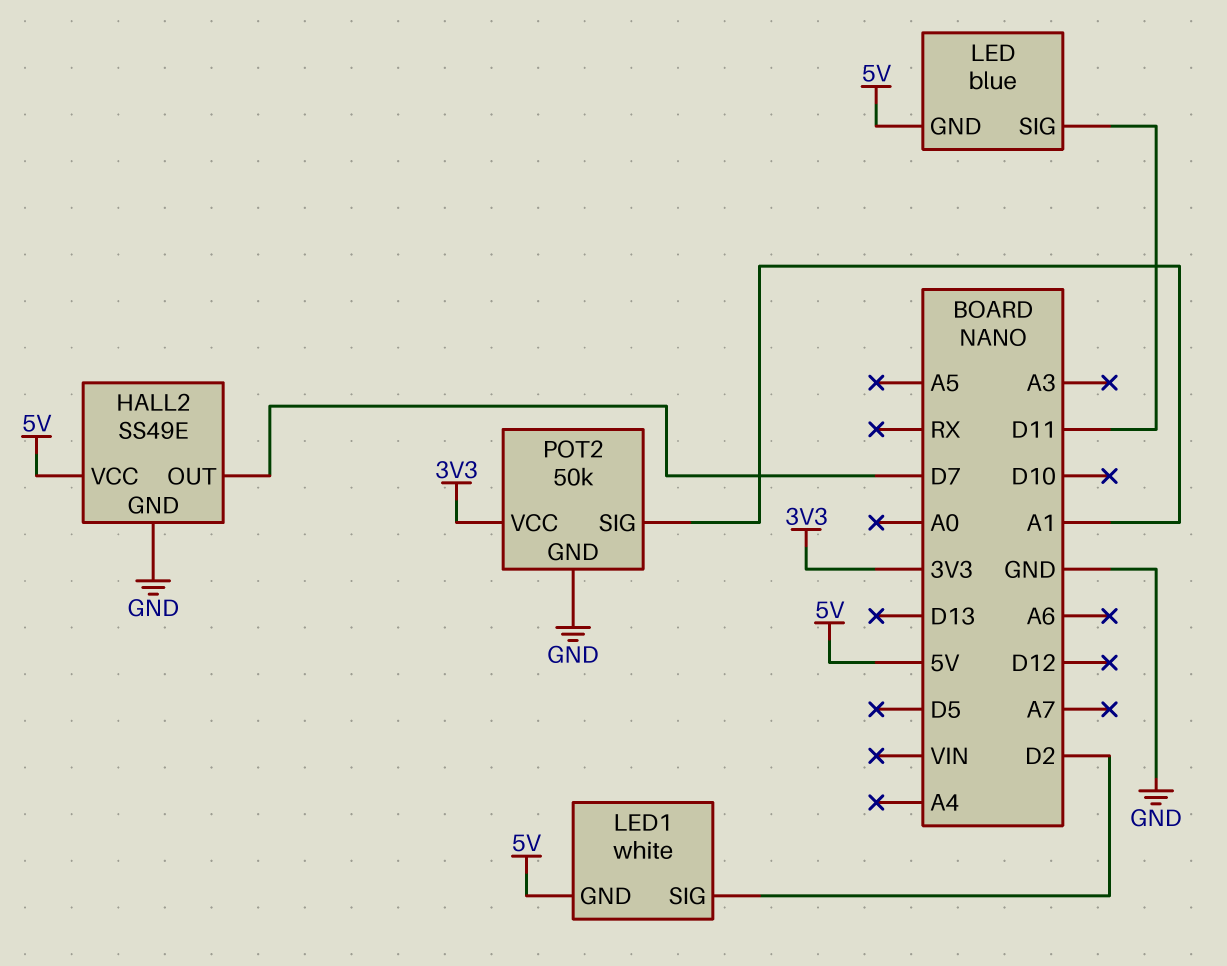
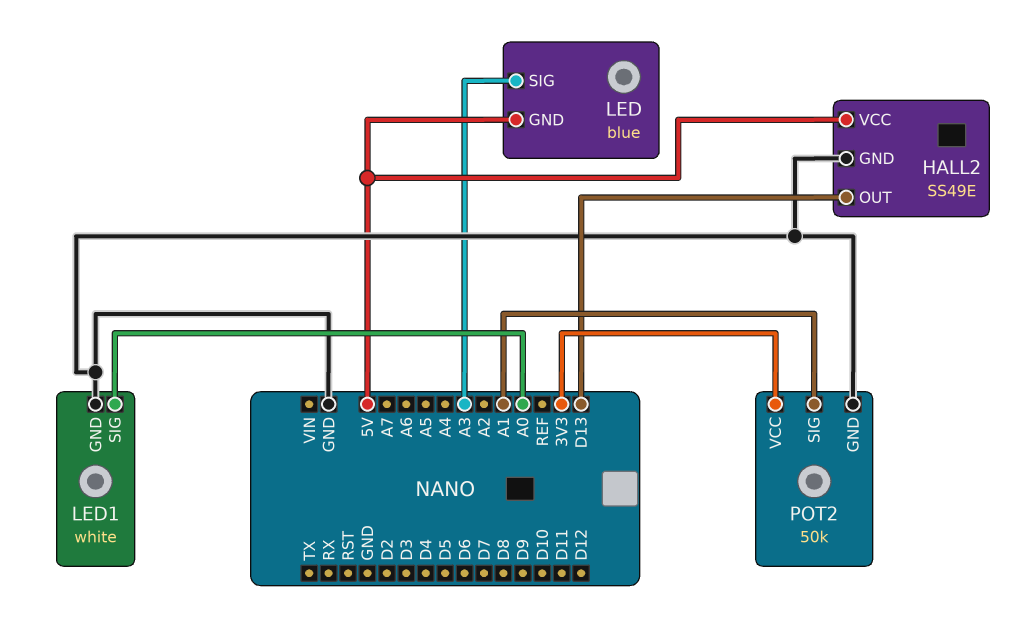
HALL2 pin OUT: D7 -> D13
LED pin SIG: D11 -> A3
LED1 pin GND: 5V -> GND
LED1 pin SIG: D2 -> A0

